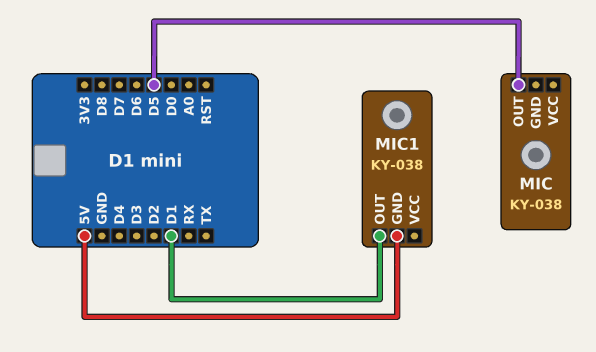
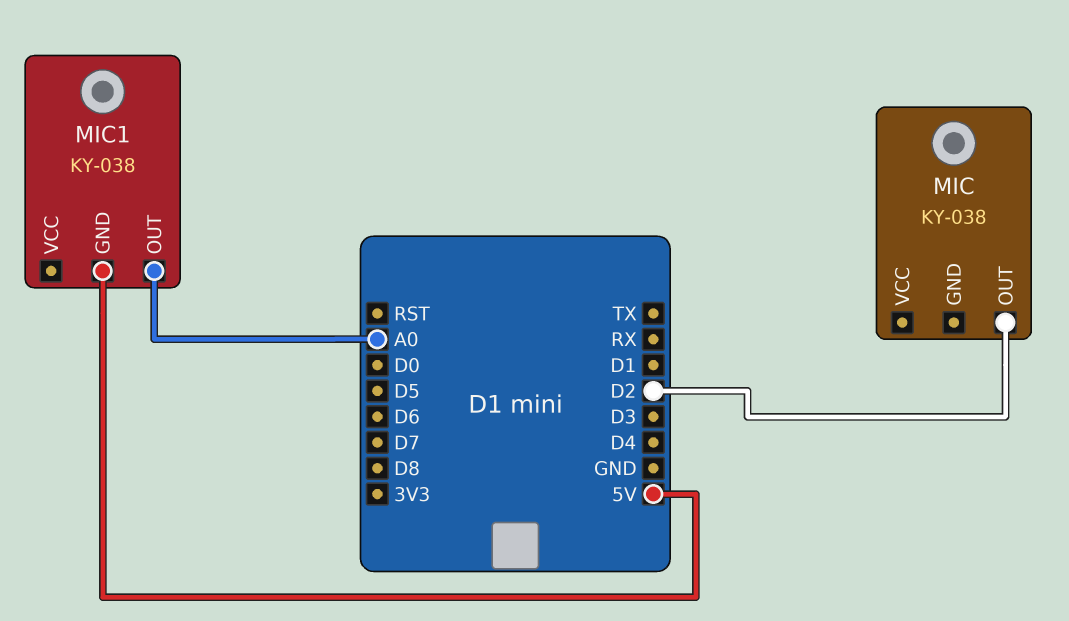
MIC pin OUT: D5 -> D2
MIC1 pin OUT: D1 -> A0

